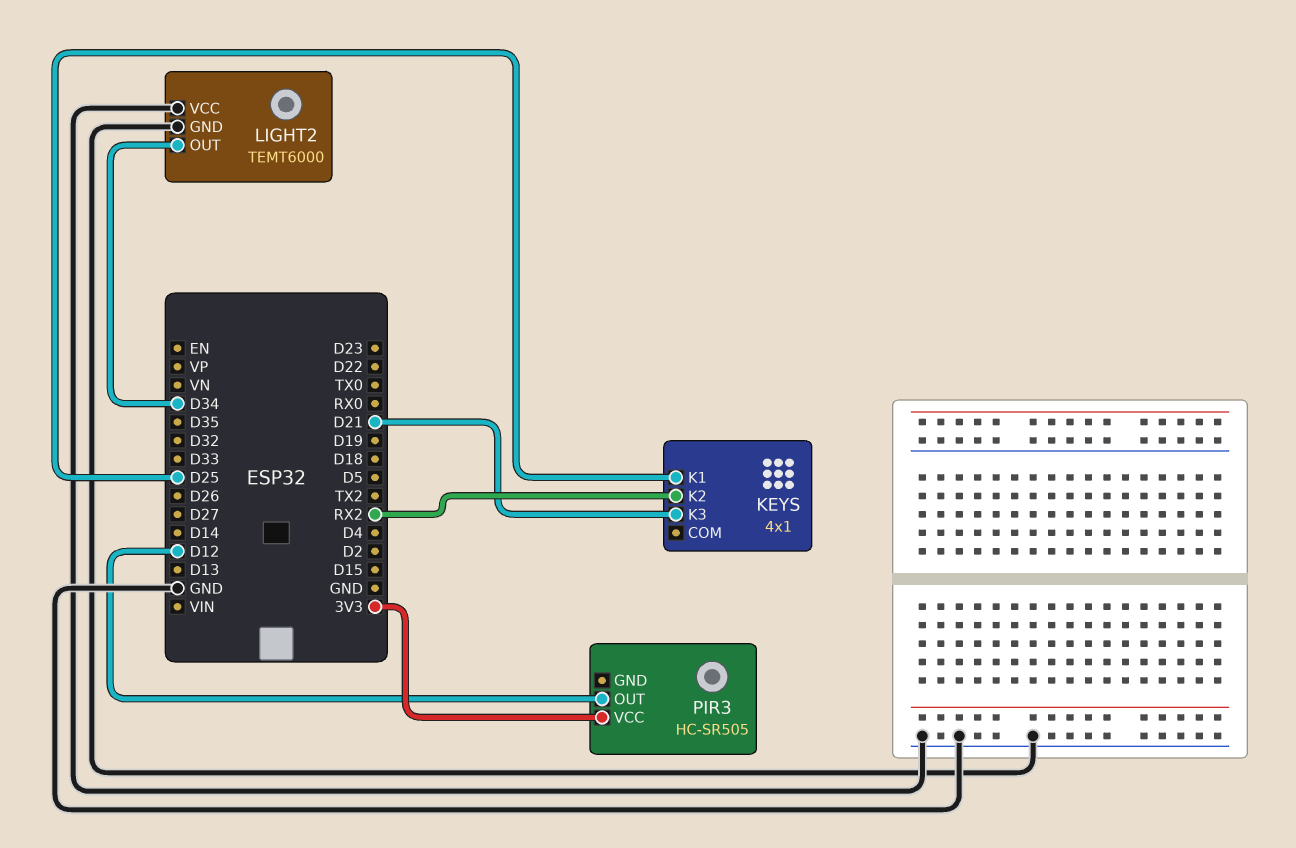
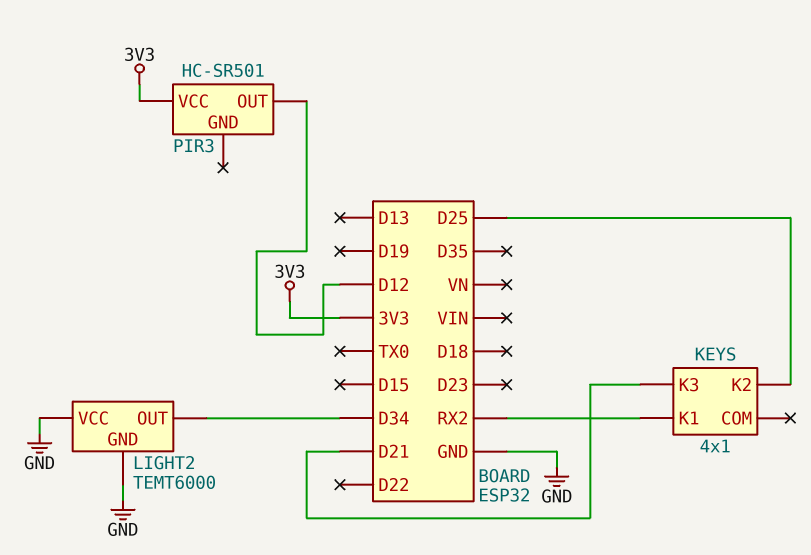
KEYS pin K1: D25 -> RX2
KEYS pin K2: RX2 -> D25
PIR3: HC-SR505 -> HC-SR501

